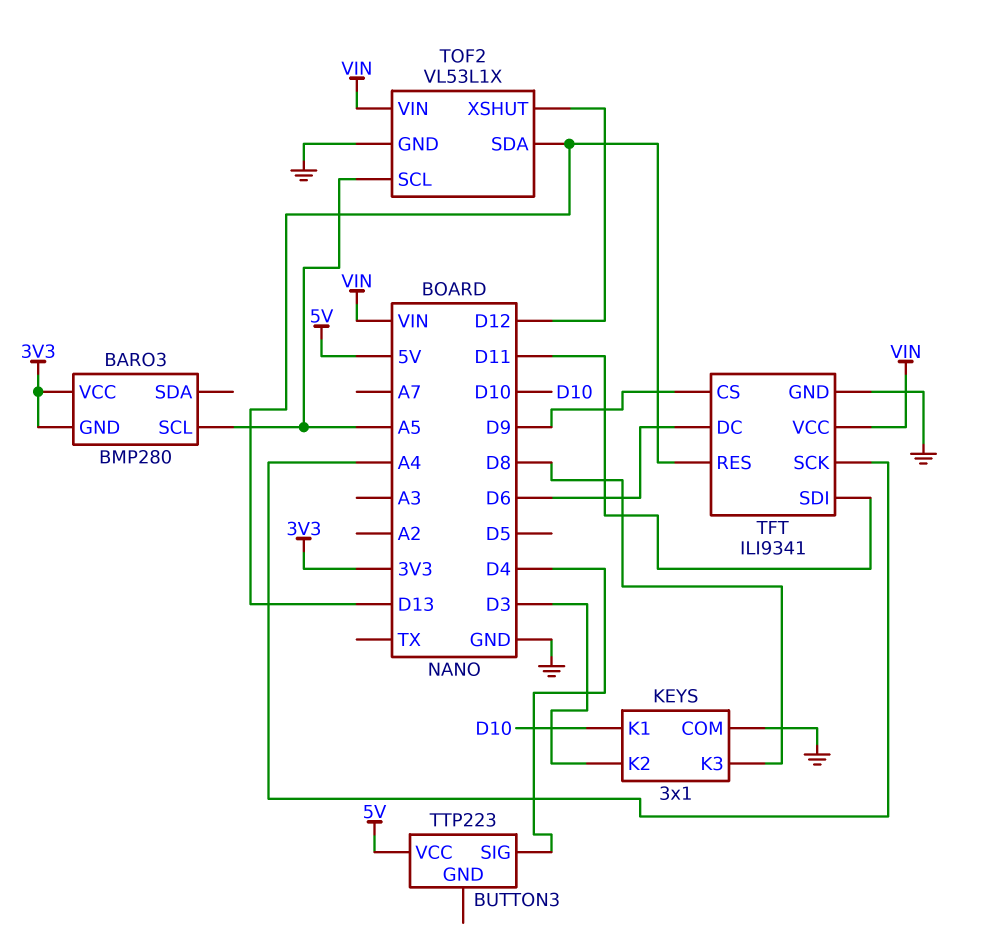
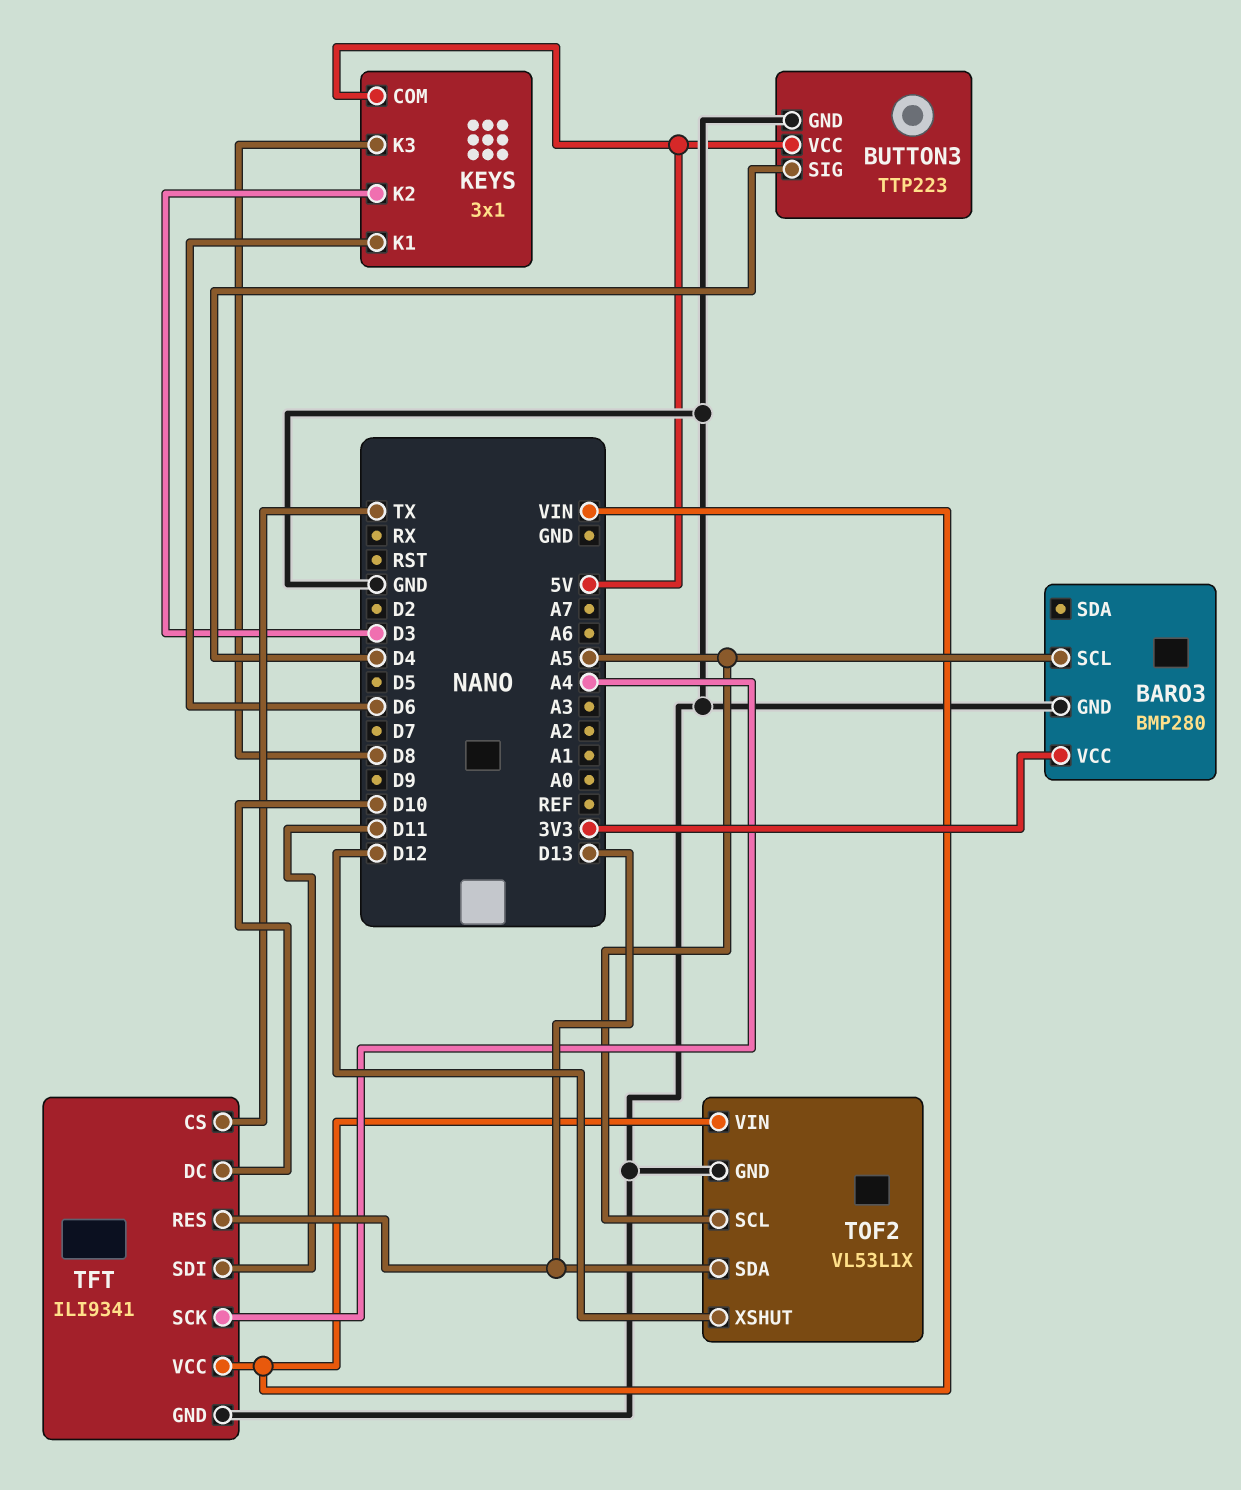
BARO3 pin GND: 3V3 -> GND
BUTTON3 pin GND: none -> GND
KEYS pin COM: GND -> 5V
KEYS pin K1: D10 -> D6
TFT pin CS: D9 -> TX
TFT pin DC: D6 -> D10

